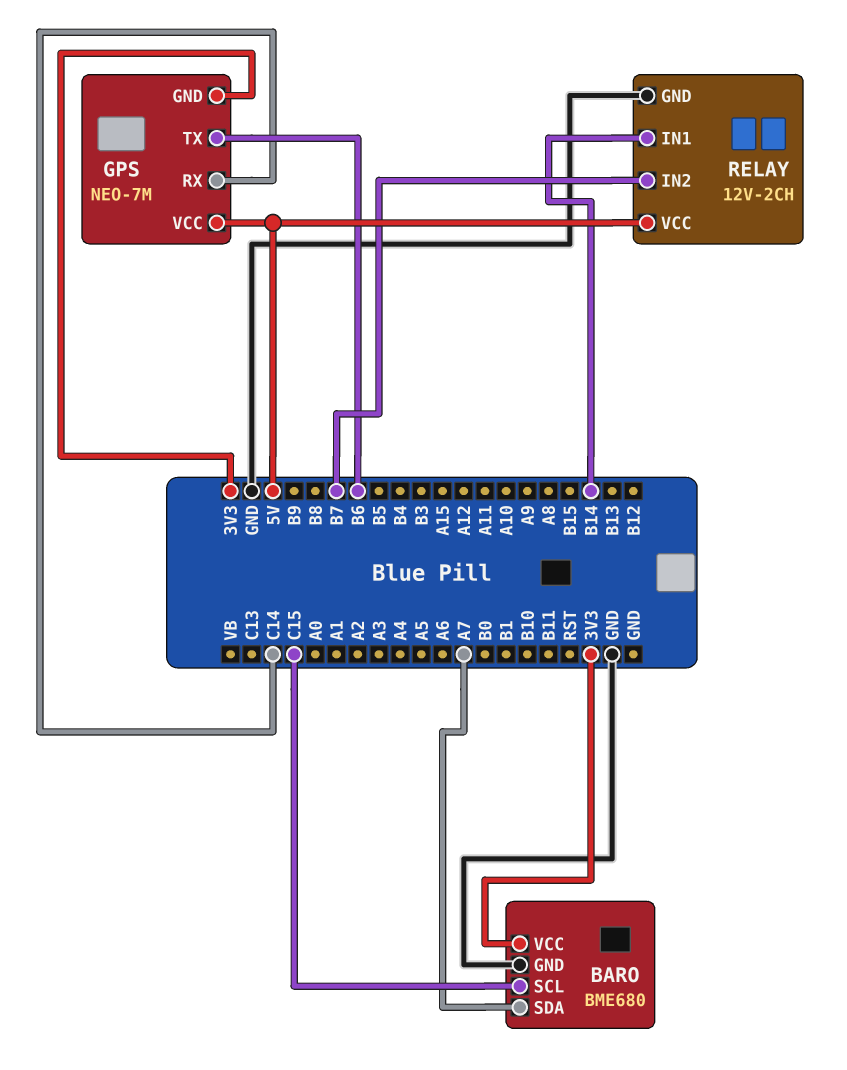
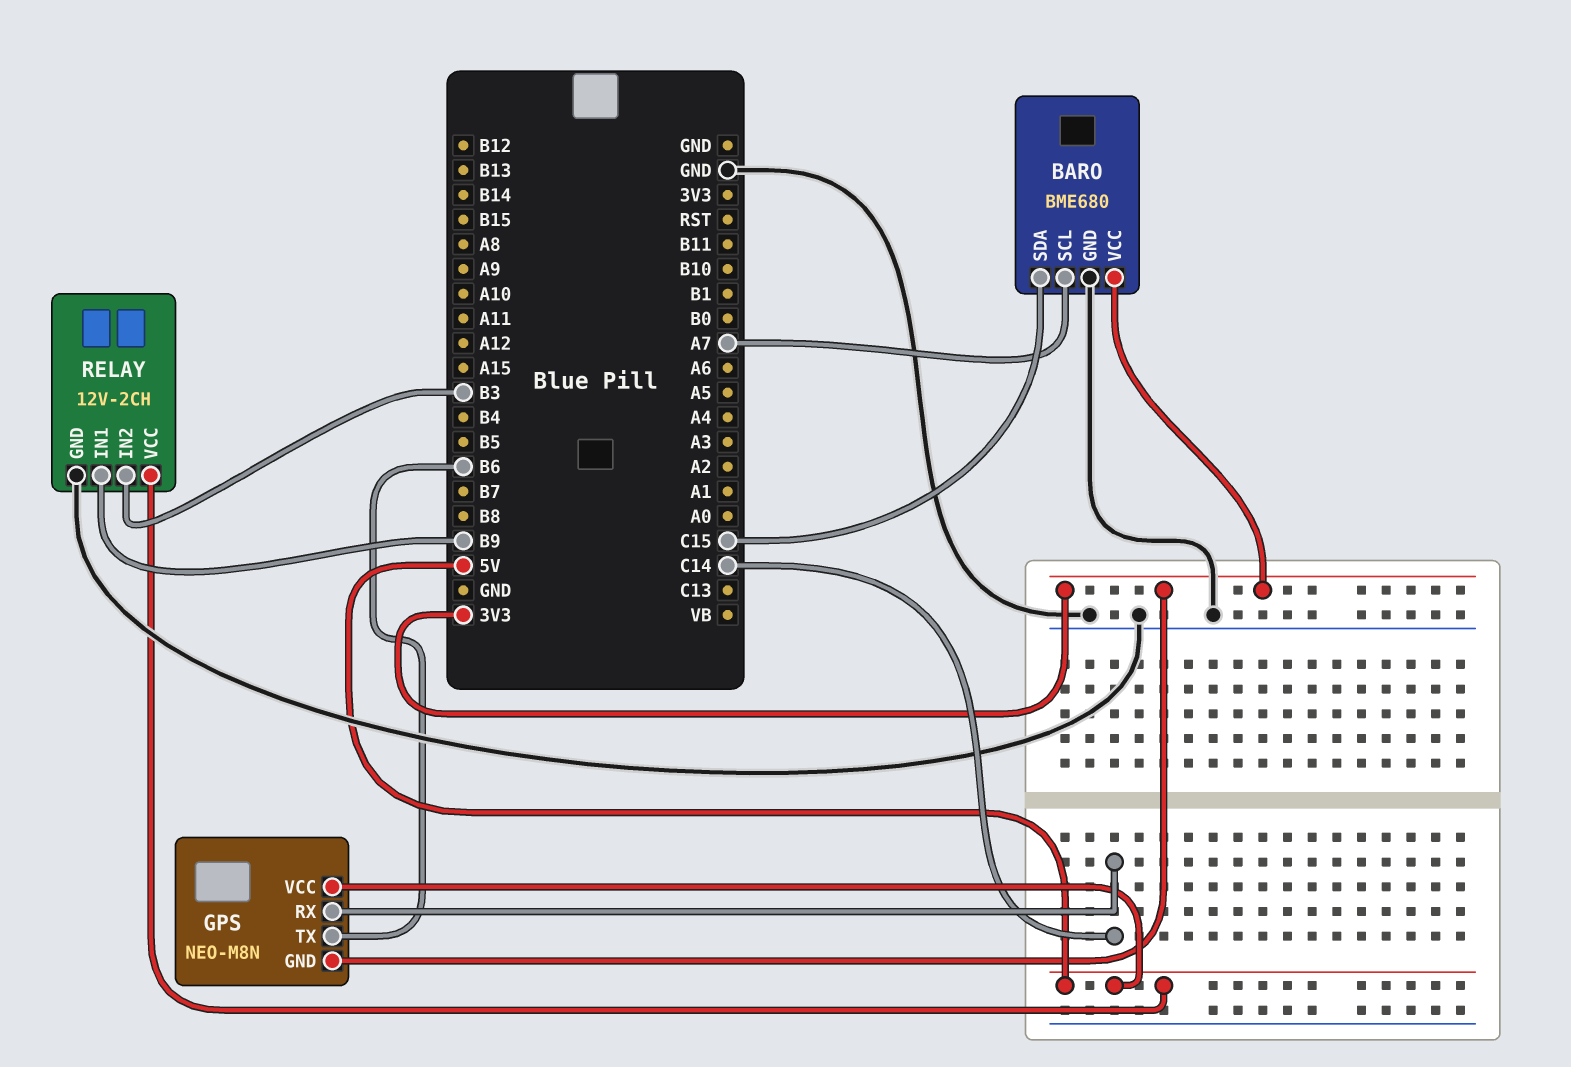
BARO pin SCL: C15 -> A7
BARO pin SDA: A7 -> C15
GPS: NEO-7M -> NEO-M8N
RELAY pin IN1: B14 -> B9
RELAY pin IN2: B7 -> B3

